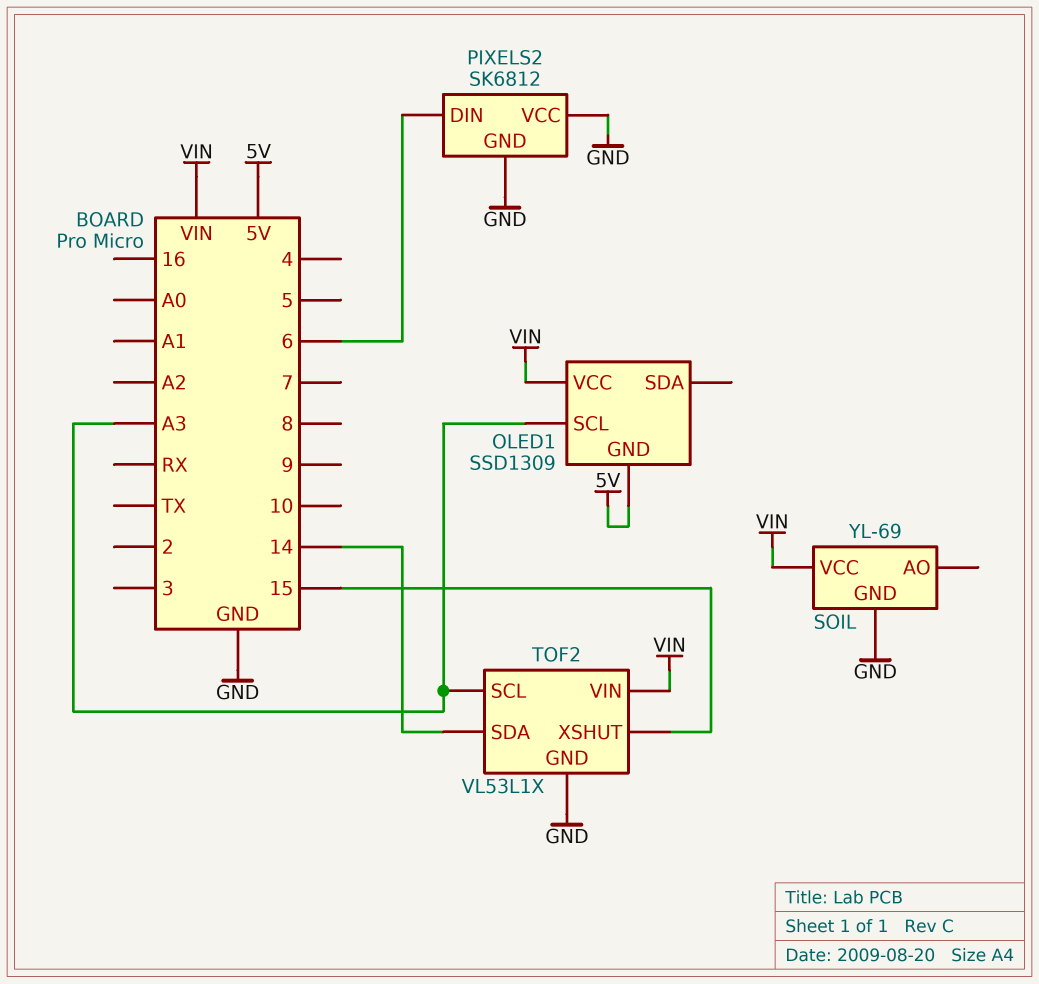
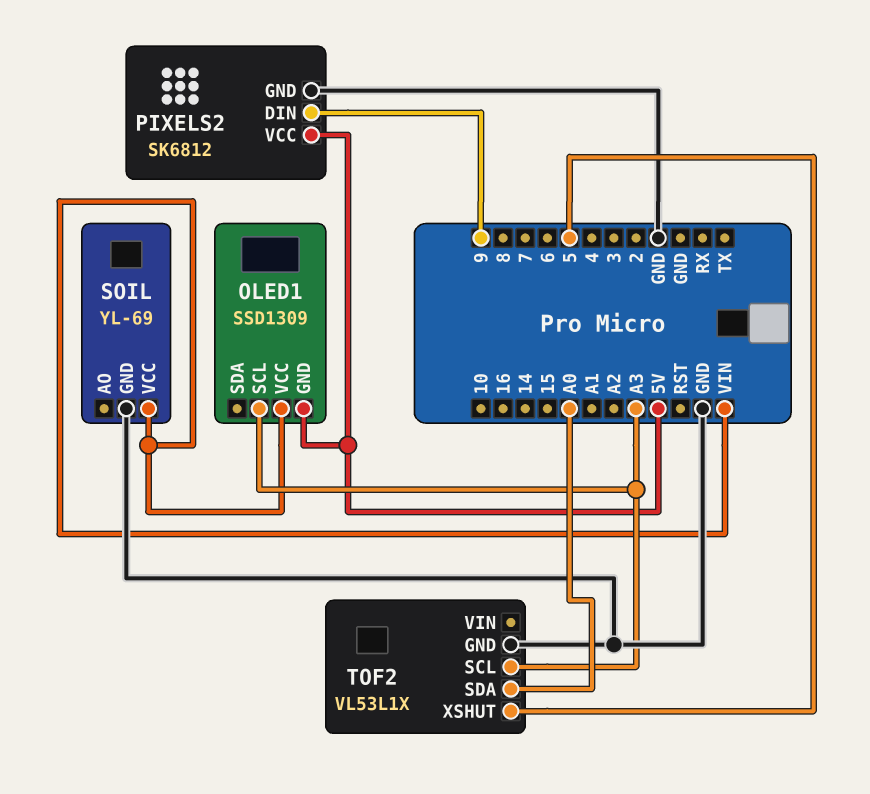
PIXELS2 pin DIN: 6 -> 9
PIXELS2 pin VCC: GND -> 5V
TOF2 pin SDA: 14 -> A0
TOF2 pin VIN: VIN -> none
TOF2 pin XSHUT: 15 -> 5

